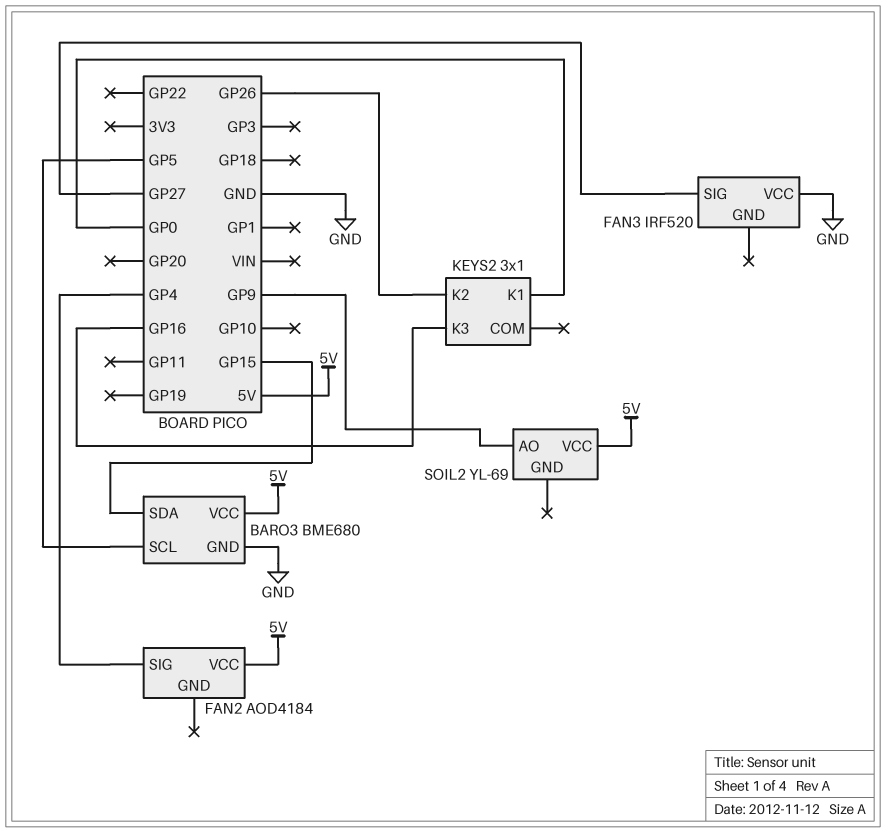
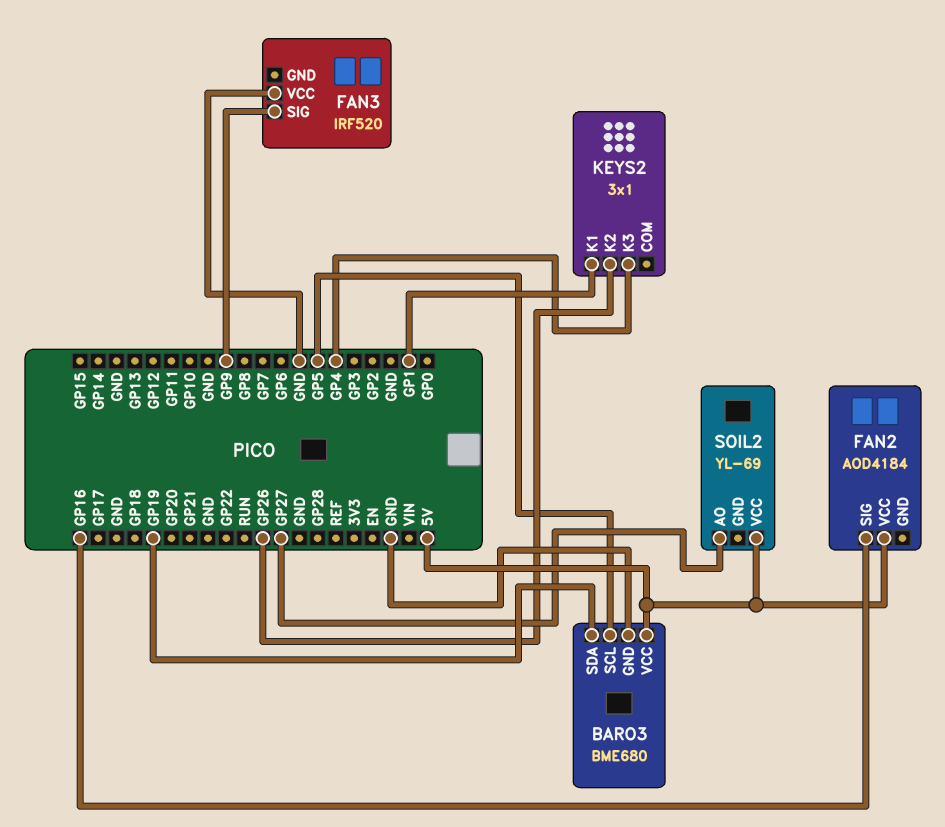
BARO3 pin SDA: GP15 -> GP19
FAN2 pin SIG: GP4 -> GP16
FAN3 pin SIG: GP27 -> GP9
KEYS2 pin K1: GP0 -> GP1
KEYS2 pin K3: GP16 -> GP4
SOIL2 pin AO: GP9 -> GP27

